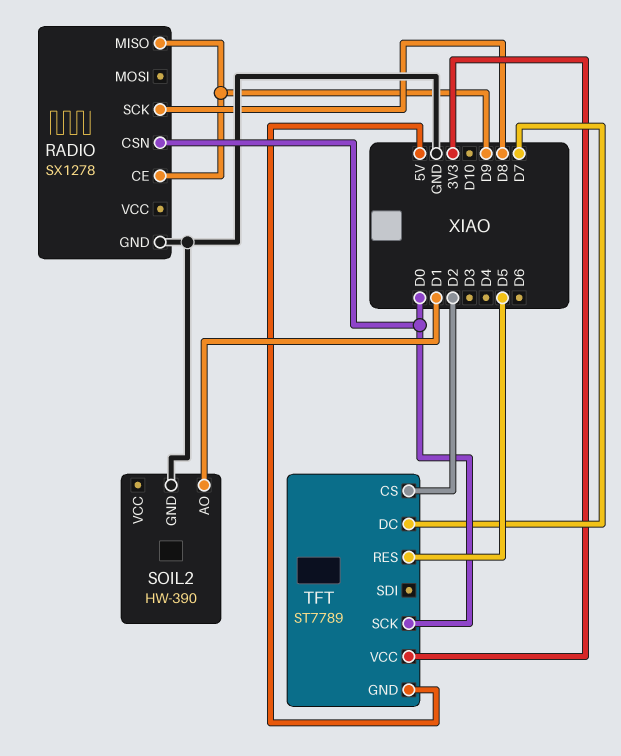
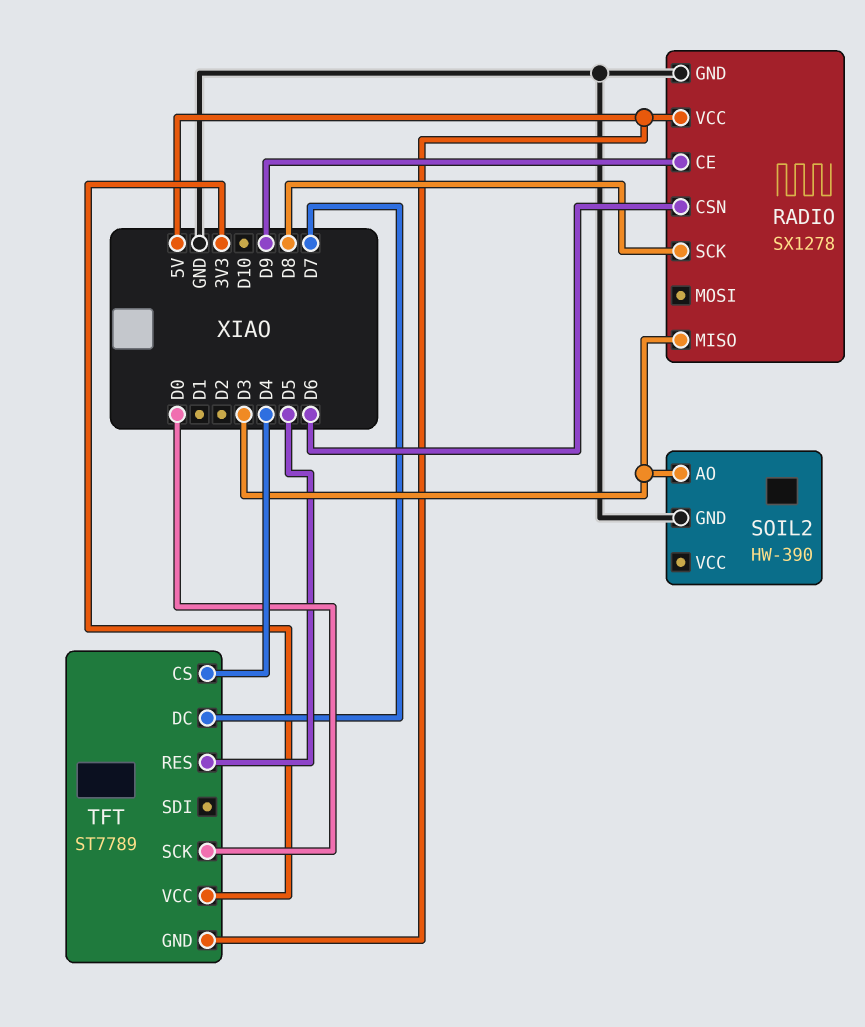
RADIO pin CSN: D0 -> D6
RADIO pin MISO: D9 -> D3
RADIO pin VCC: none -> 5V
SOIL2 pin AO: D1 -> D3
TFT pin CS: D2 -> D4

